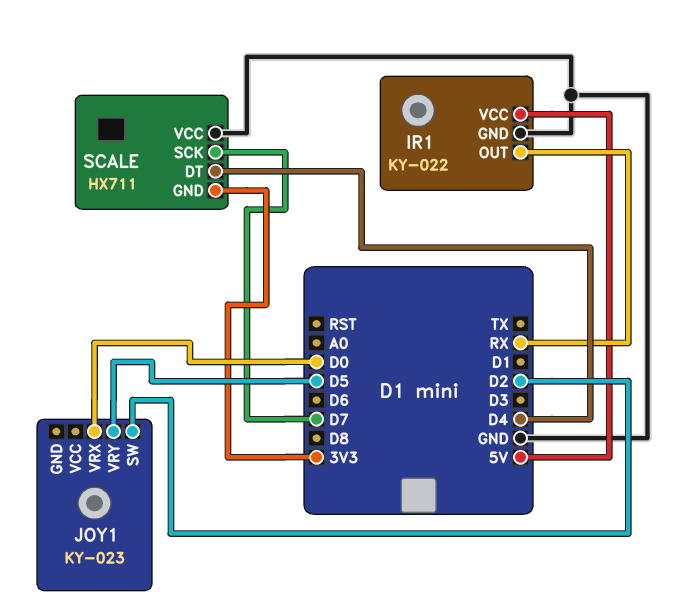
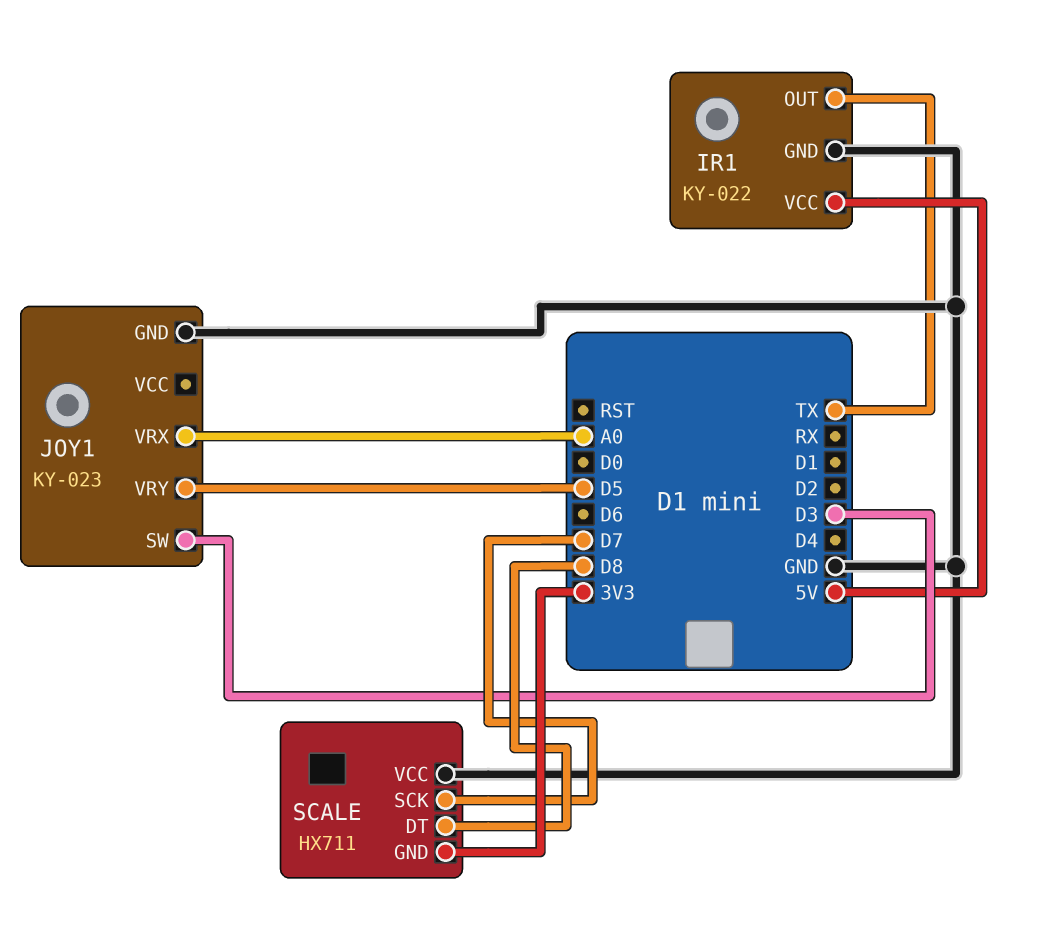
IR1 pin OUT: RX -> TX
JOY1 pin GND: none -> GND
JOY1 pin SW: D2 -> D3
JOY1 pin VRX: D0 -> A0
SCALE pin DT: D4 -> D8

